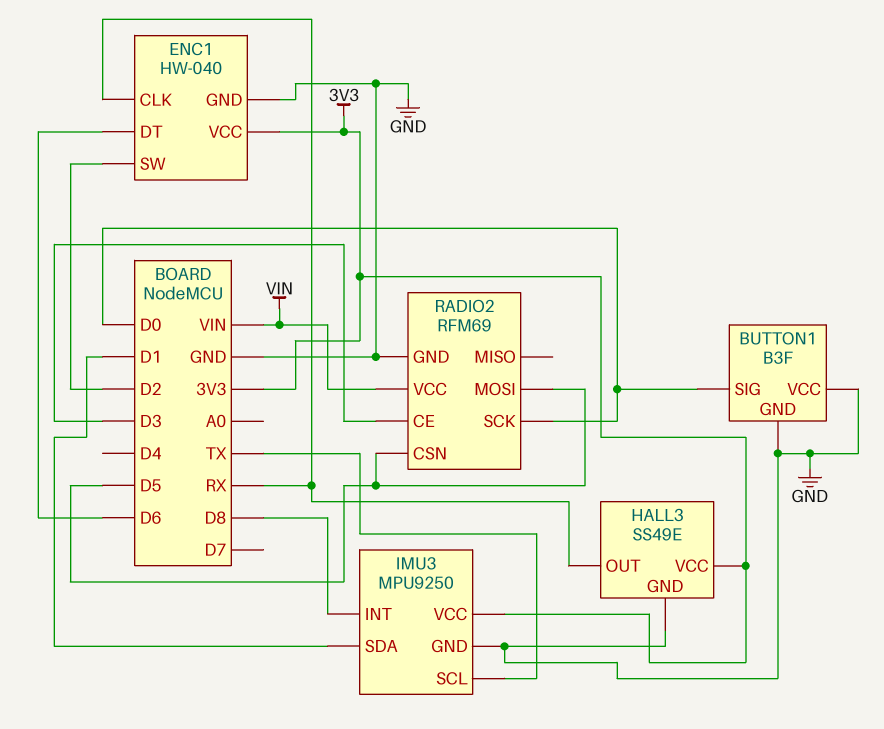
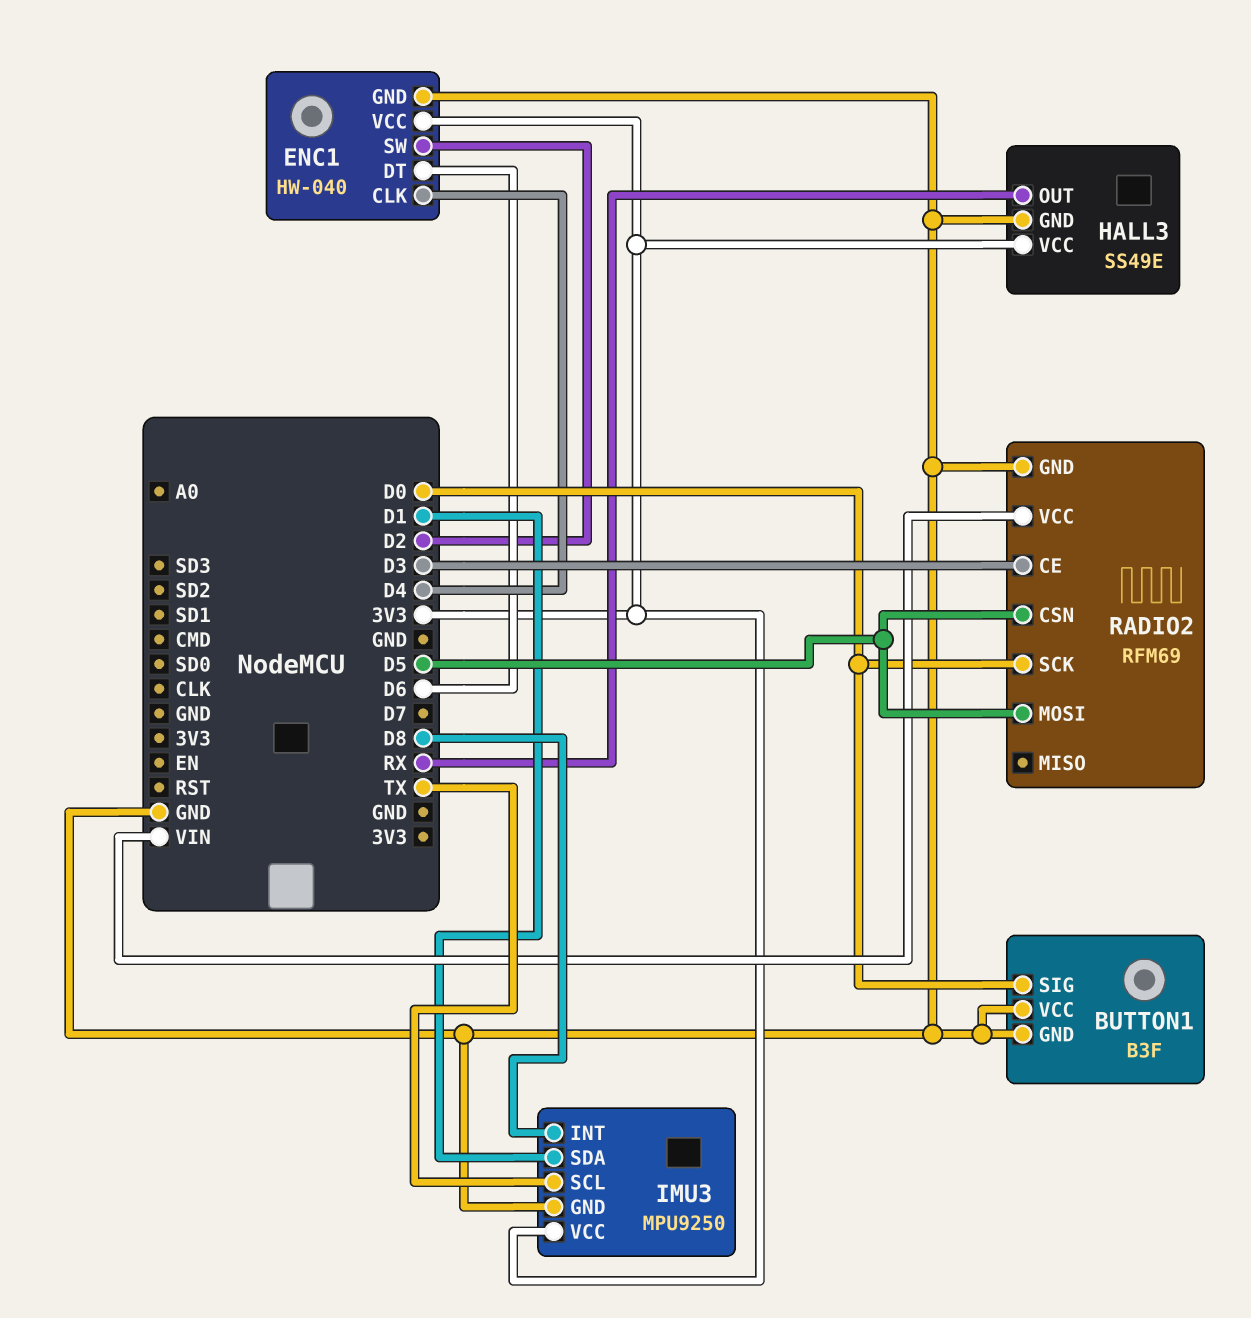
ENC1 pin CLK: RX -> D4

